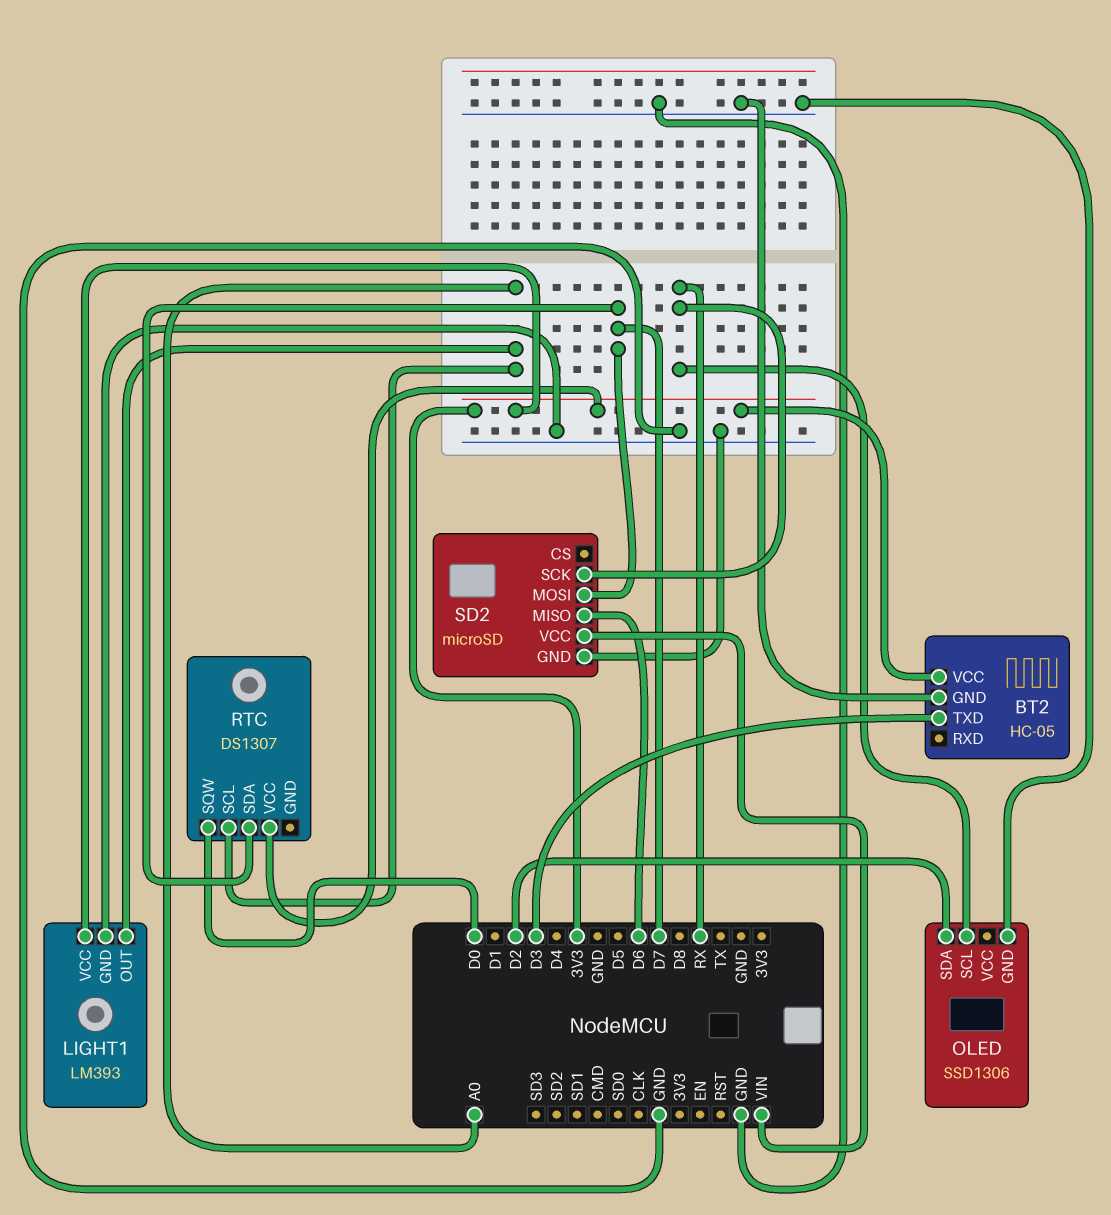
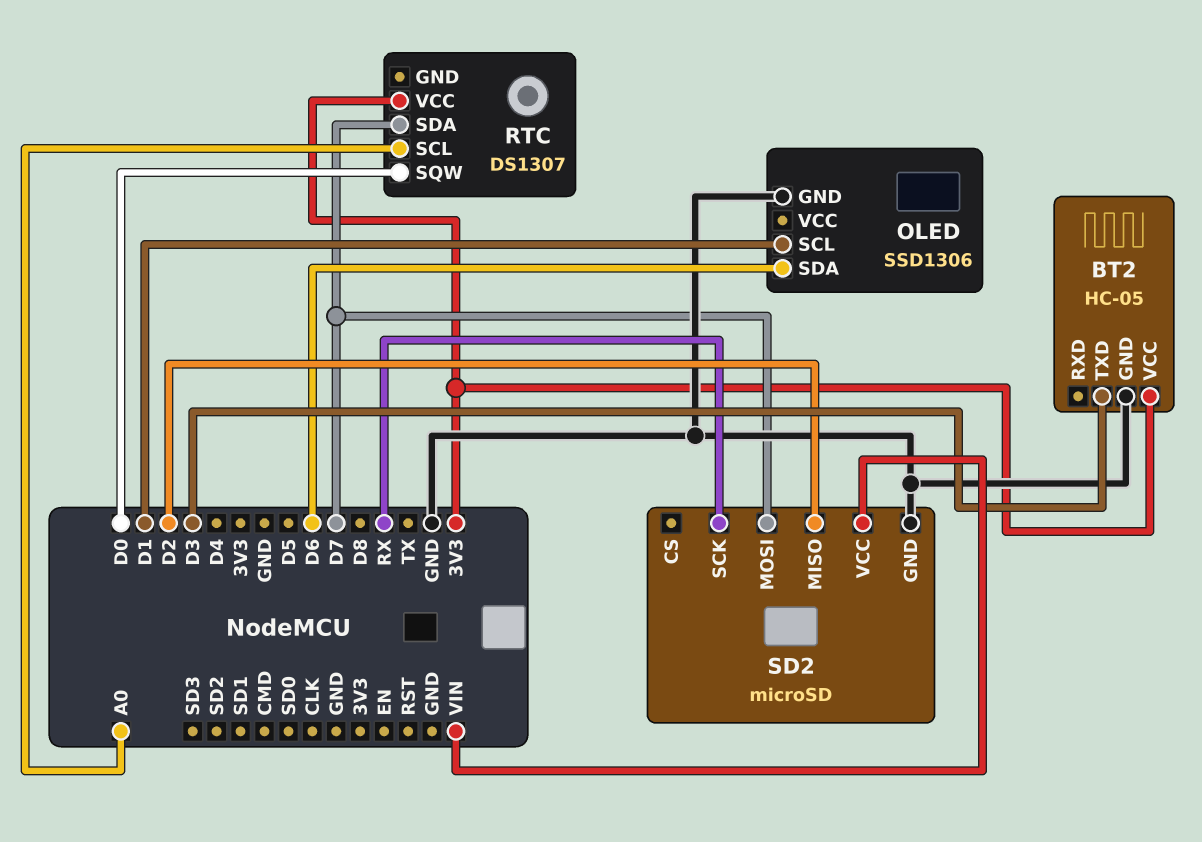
LIGHT1: LM393 -> none
LIGHT1 pin GND: GND -> none
LIGHT1 pin OUT: A0 -> none
LIGHT1 pin VCC: 3V3 -> none
OLED pin SCL: RX -> D1
OLED pin SDA: D2 -> D6
SD2 pin MISO: D6 -> D2

